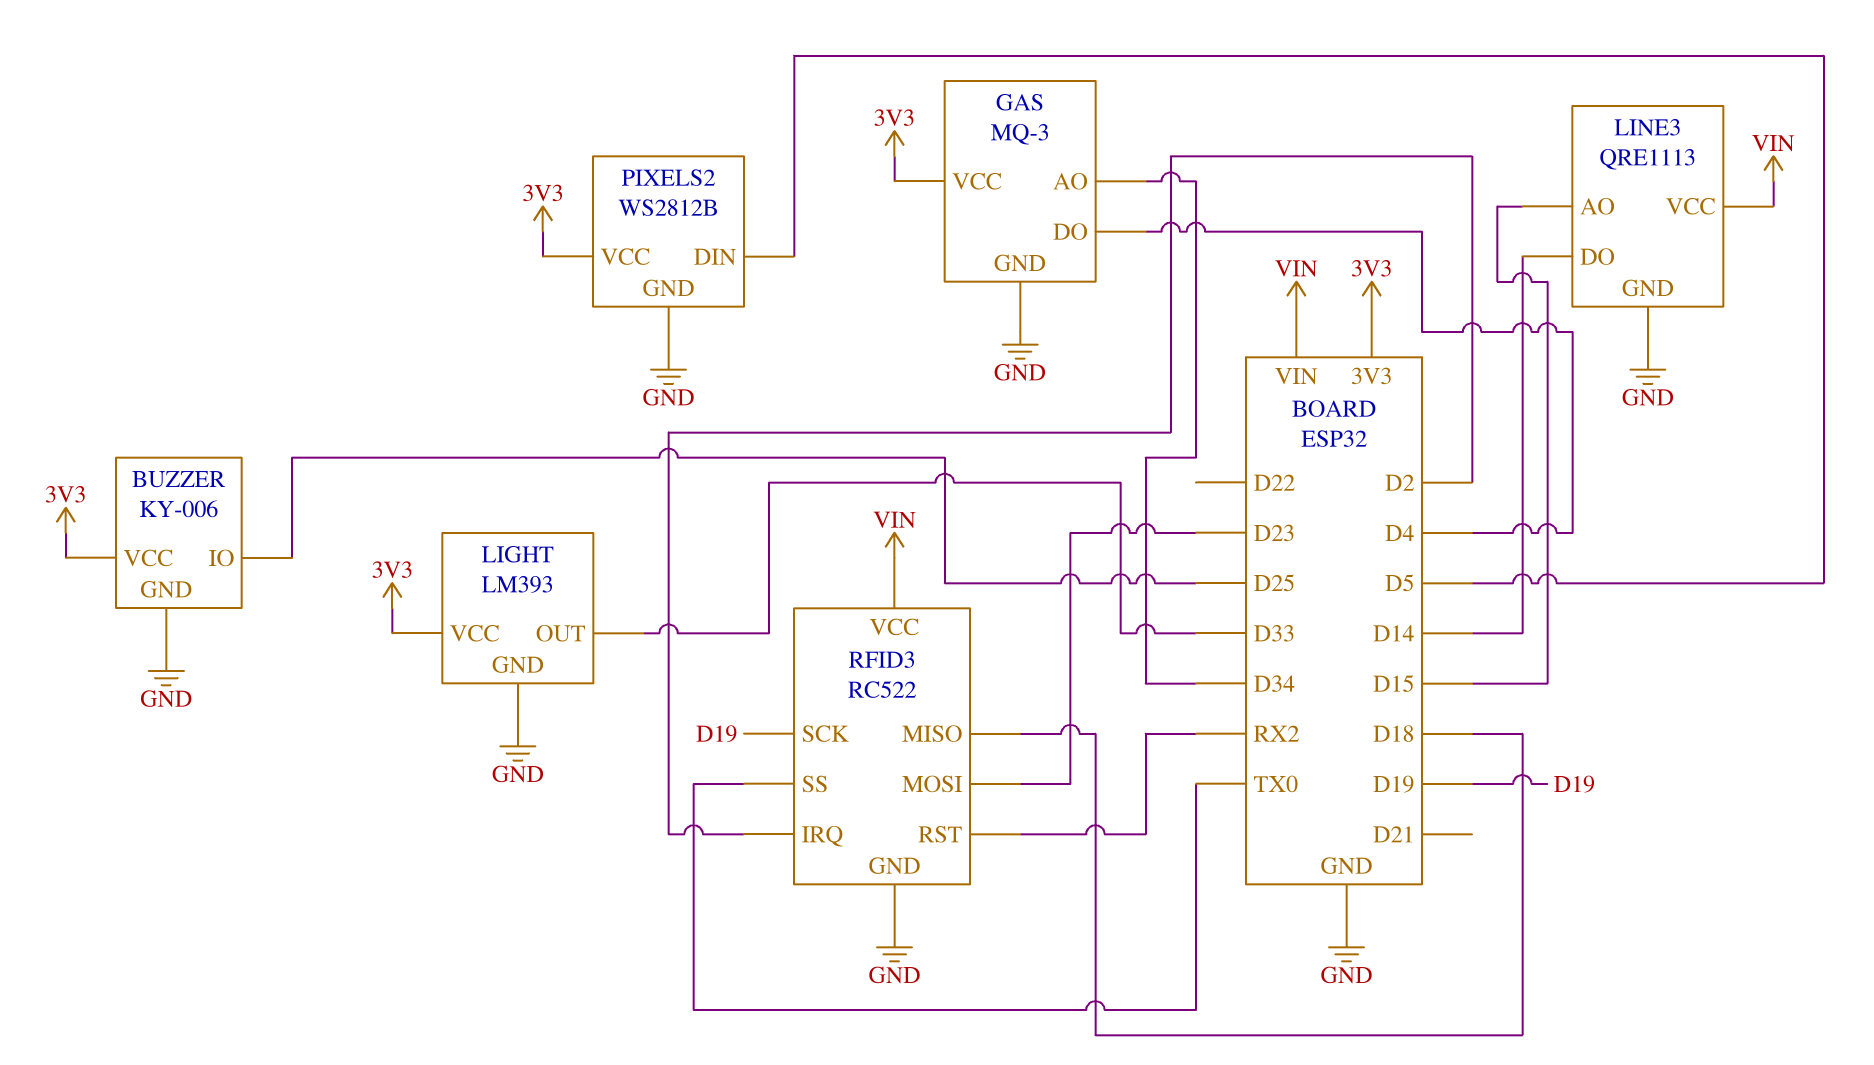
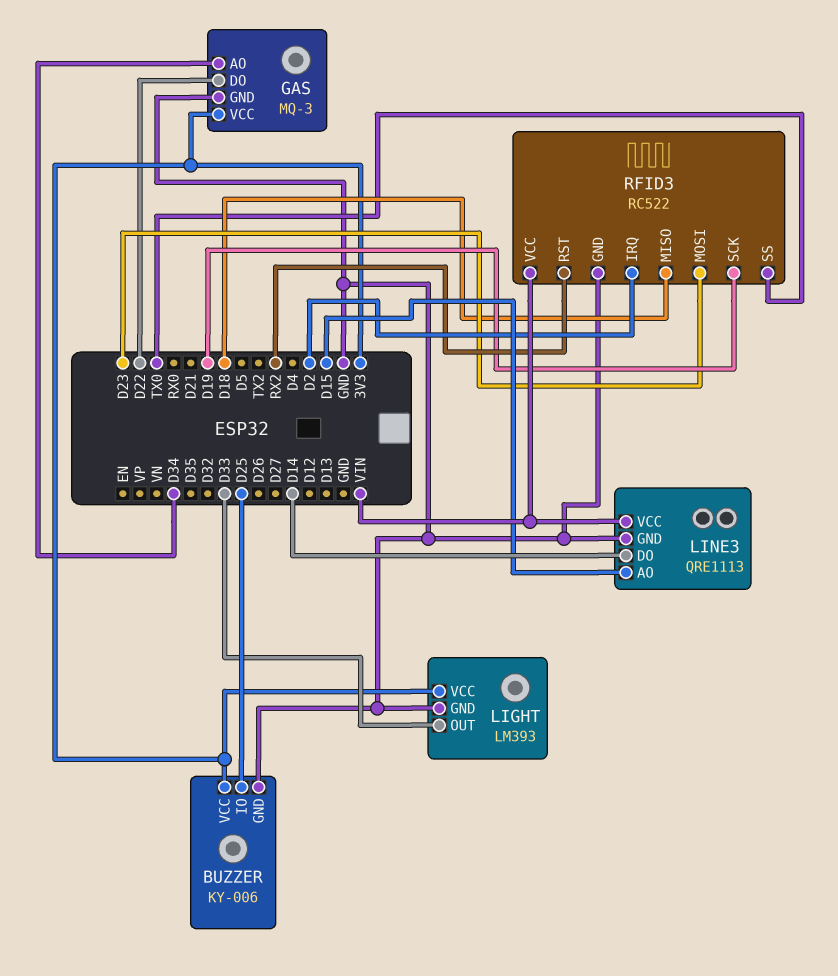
GAS pin DO: D4 -> D22
PIXELS2: WS2812B -> none
PIXELS2 pin DIN: D5 -> none
PIXELS2 pin GND: GND -> none
PIXELS2 pin VCC: 3V3 -> none

